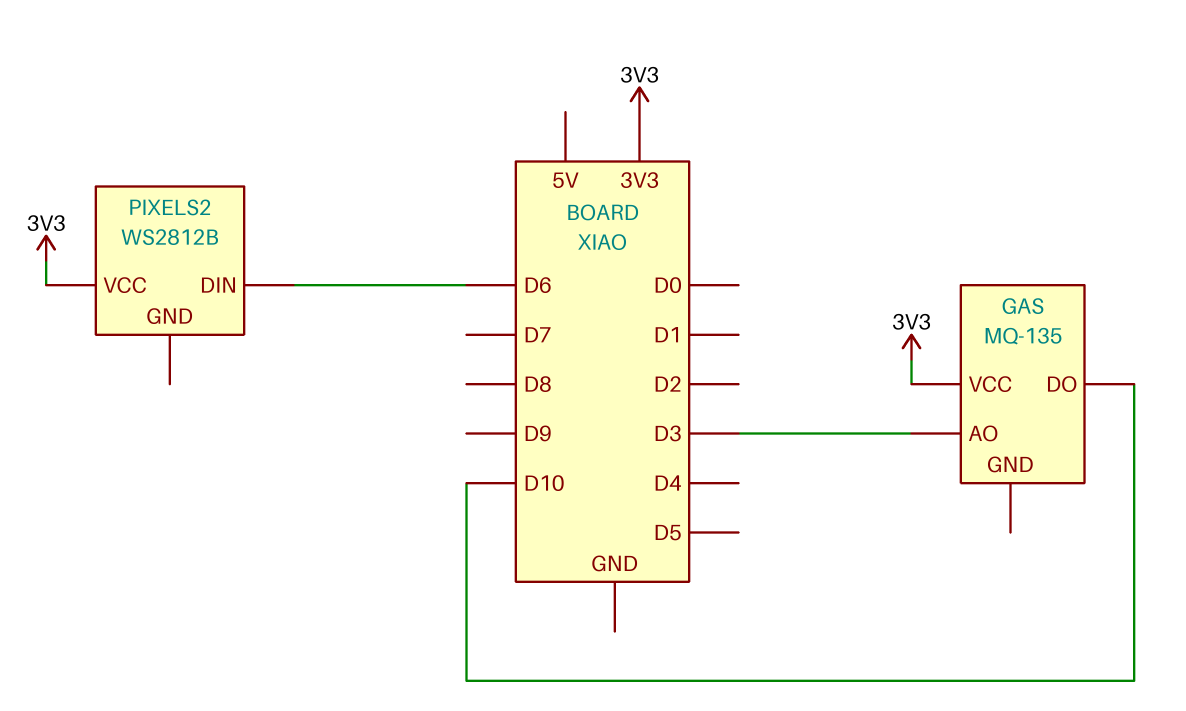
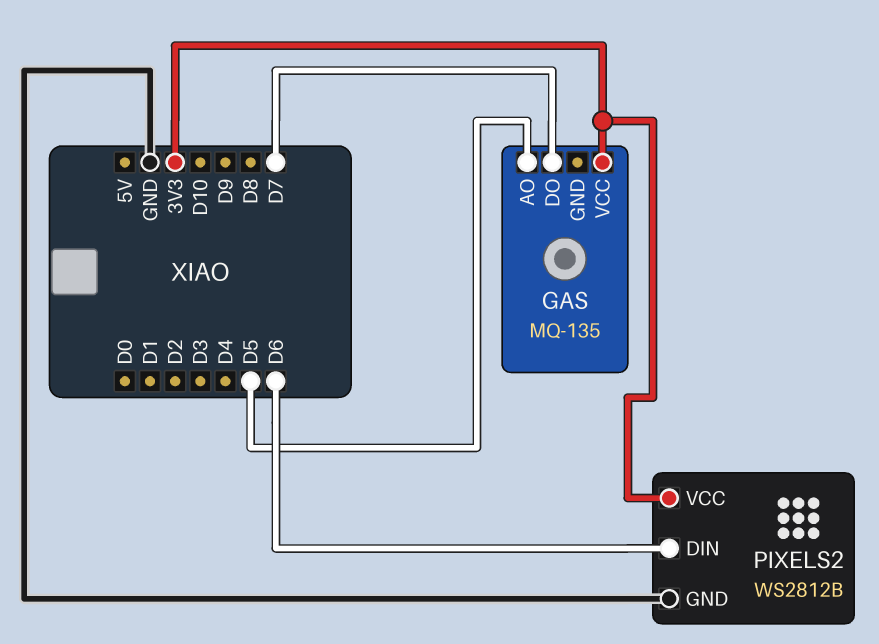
GAS pin AO: D3 -> D5
GAS pin DO: D10 -> D7
PIXELS2 pin GND: none -> GND

